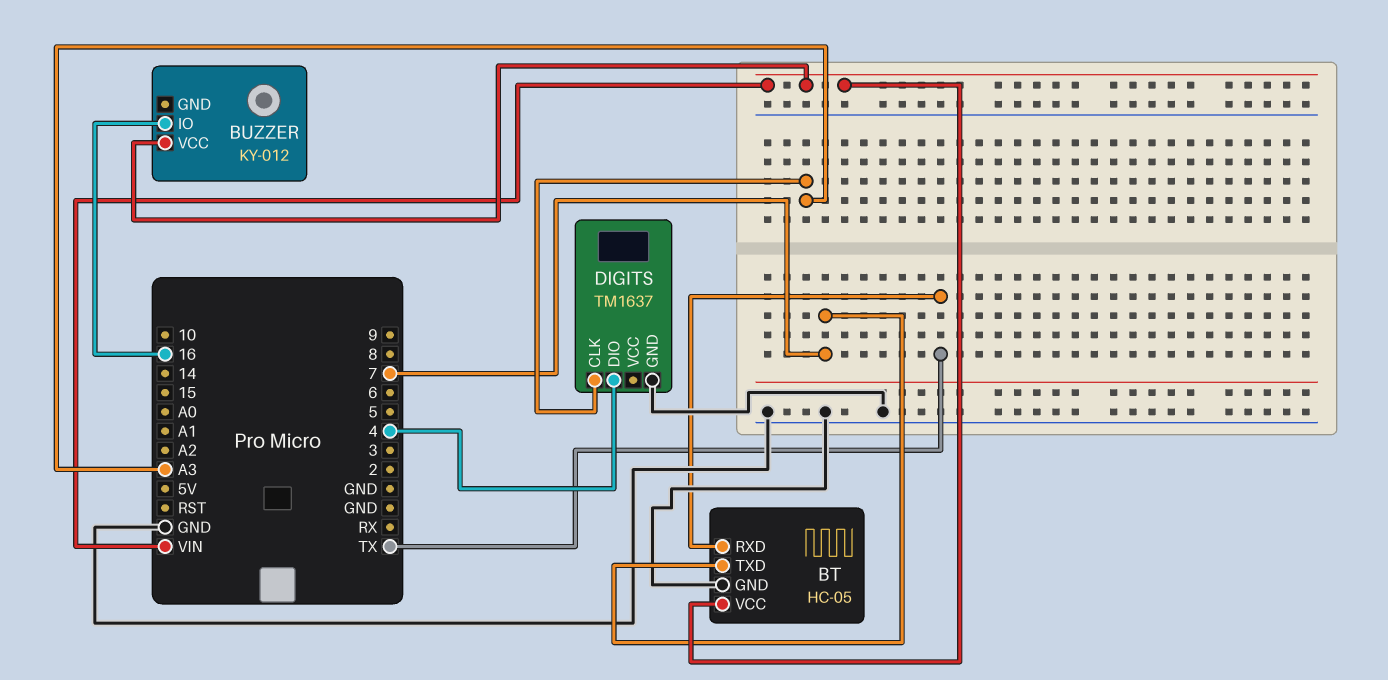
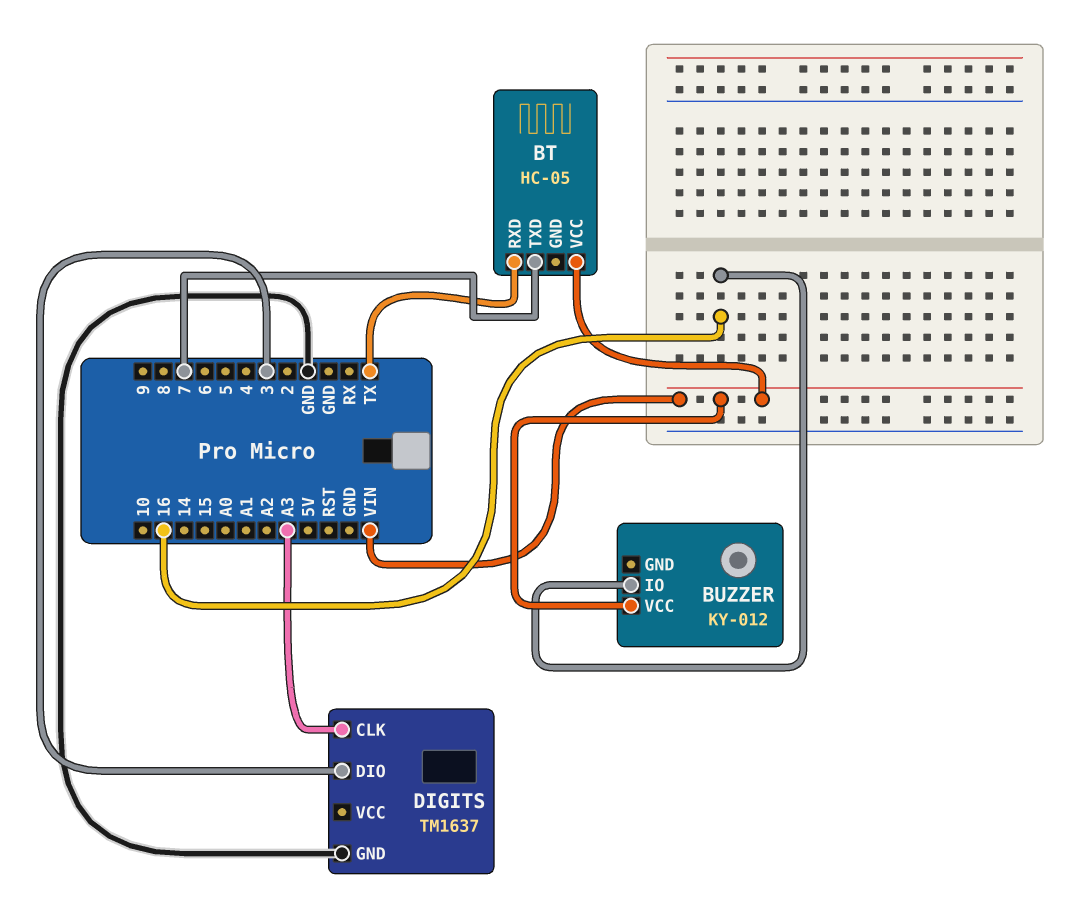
BT pin GND: GND -> none
DIGITS pin DIO: 4 -> 3

